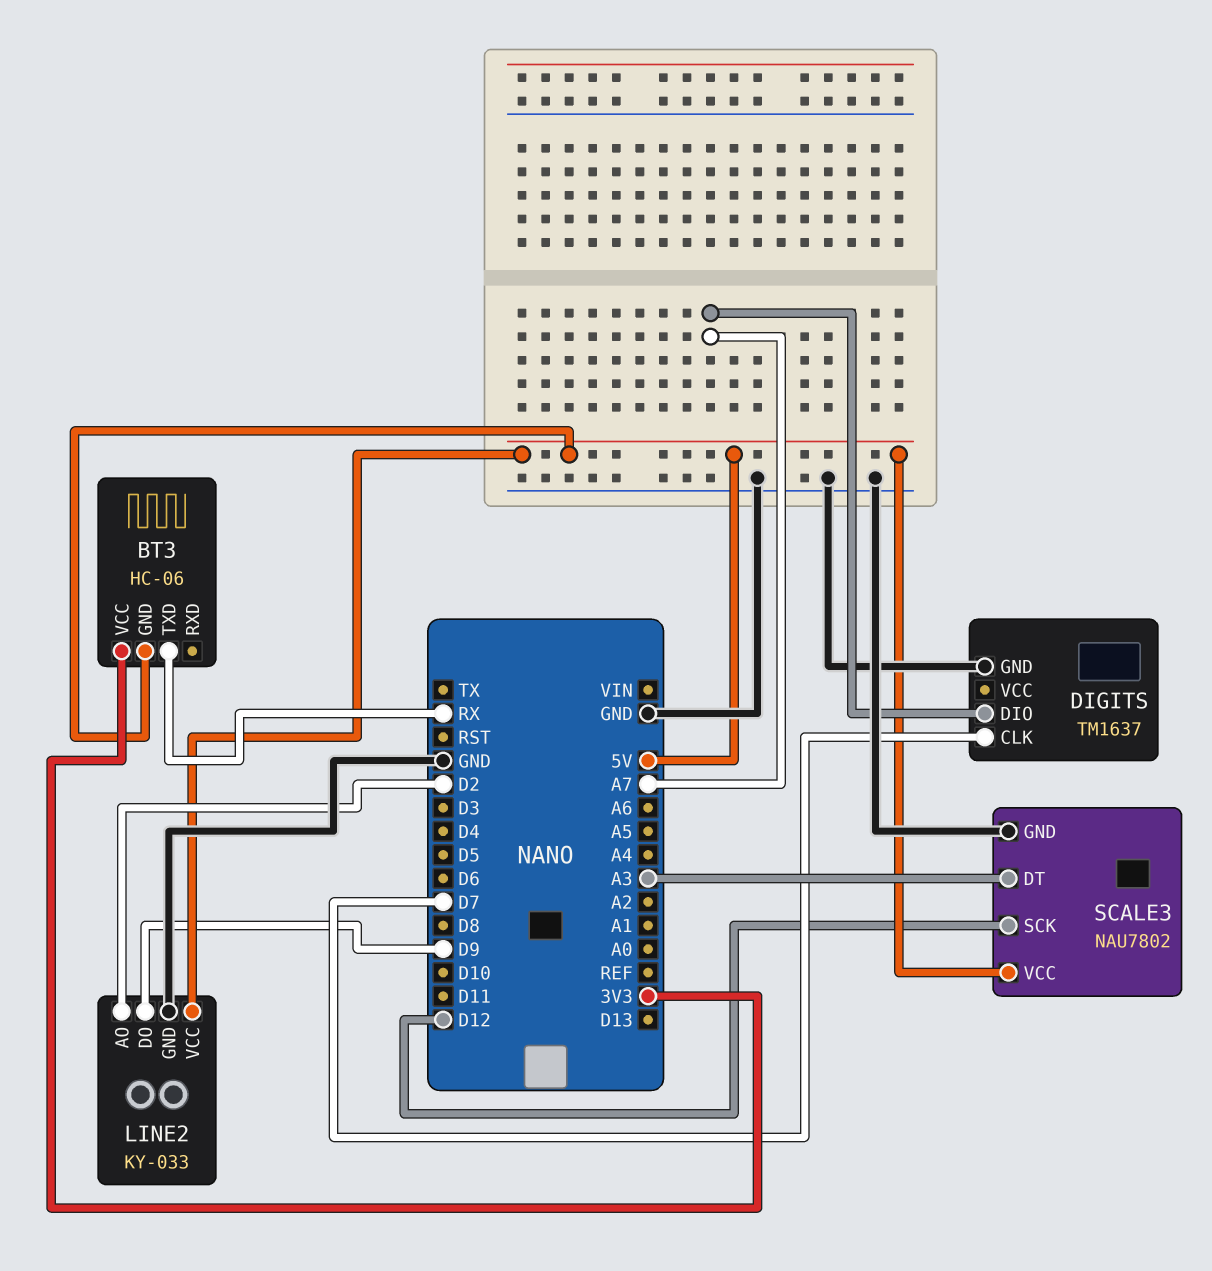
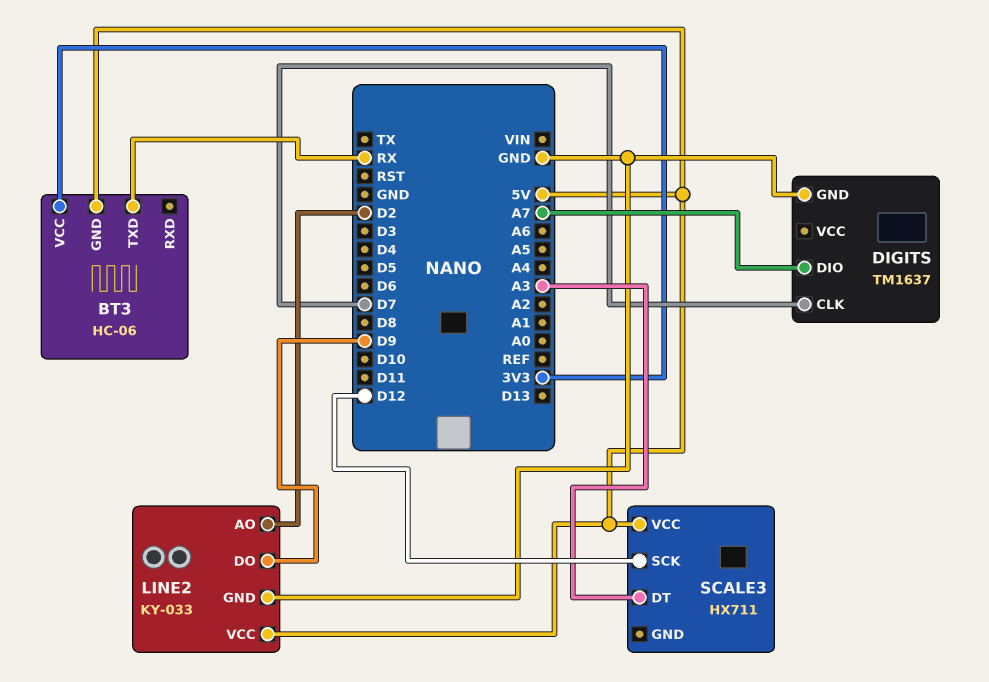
SCALE3: NAU7802 -> HX711
SCALE3 pin GND: GND -> none

